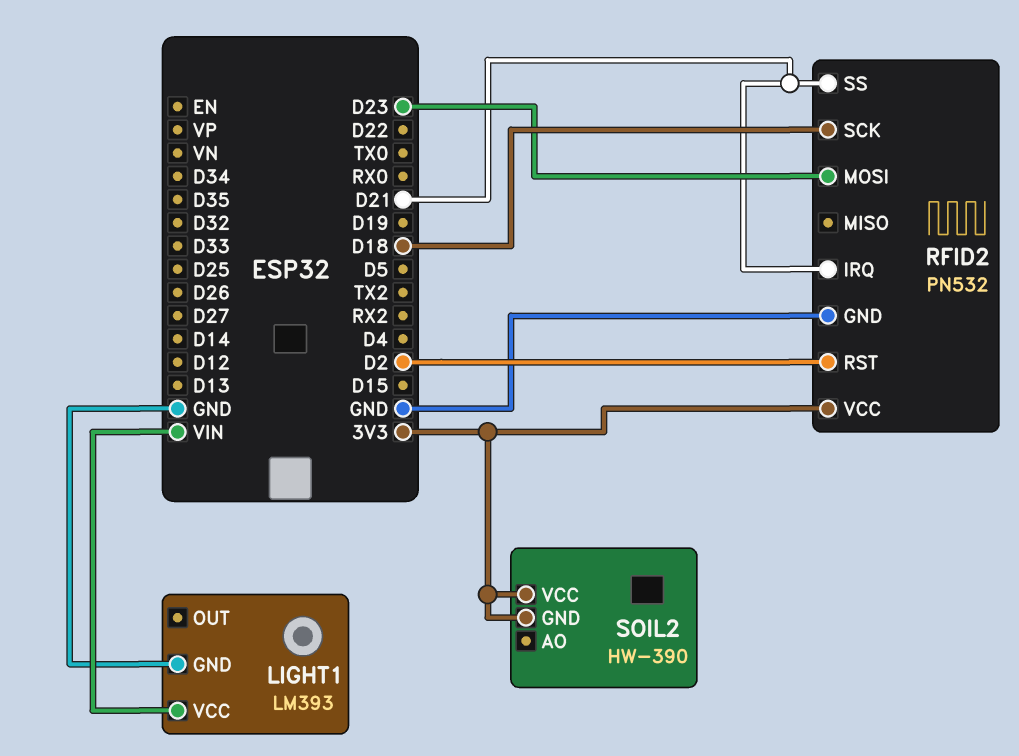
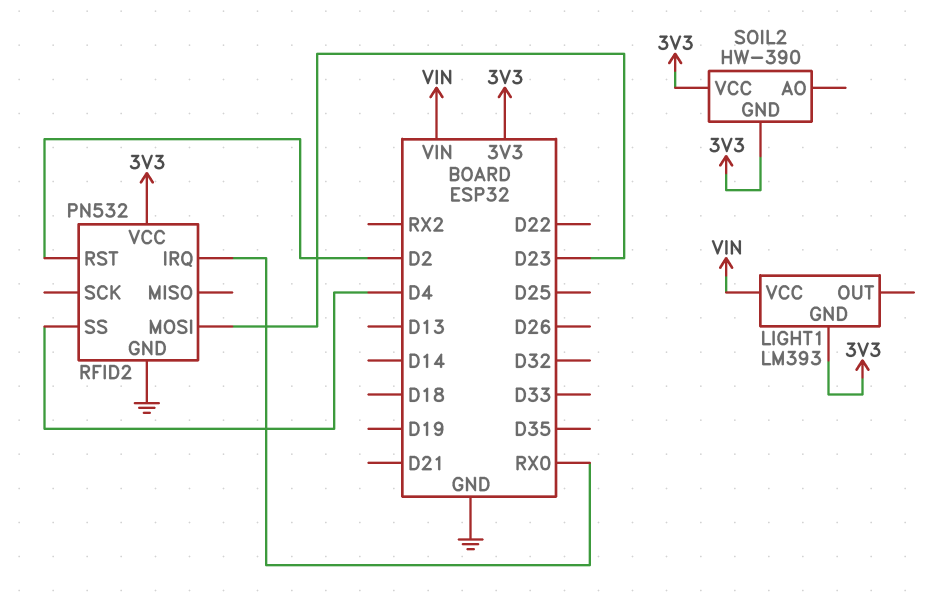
LIGHT1 pin GND: GND -> 3V3
RFID2 pin IRQ: D21 -> RX0
RFID2 pin SCK: D18 -> none
RFID2 pin SS: D21 -> D4

